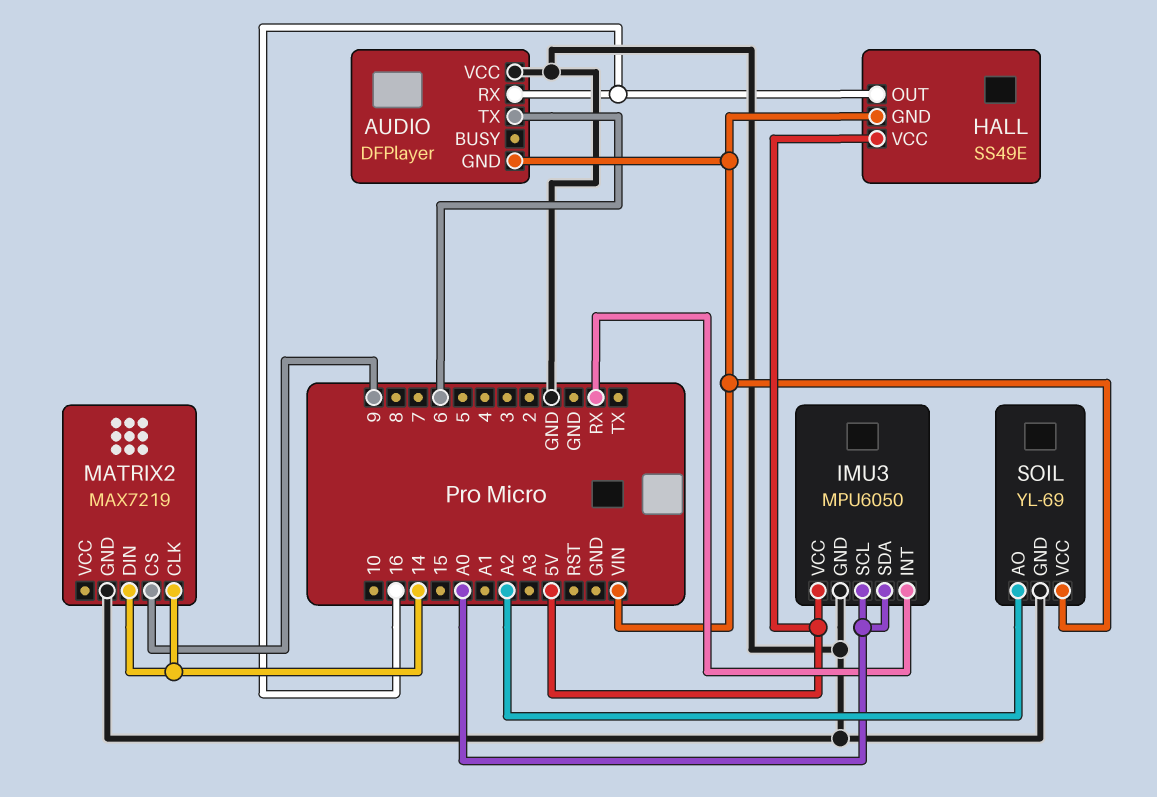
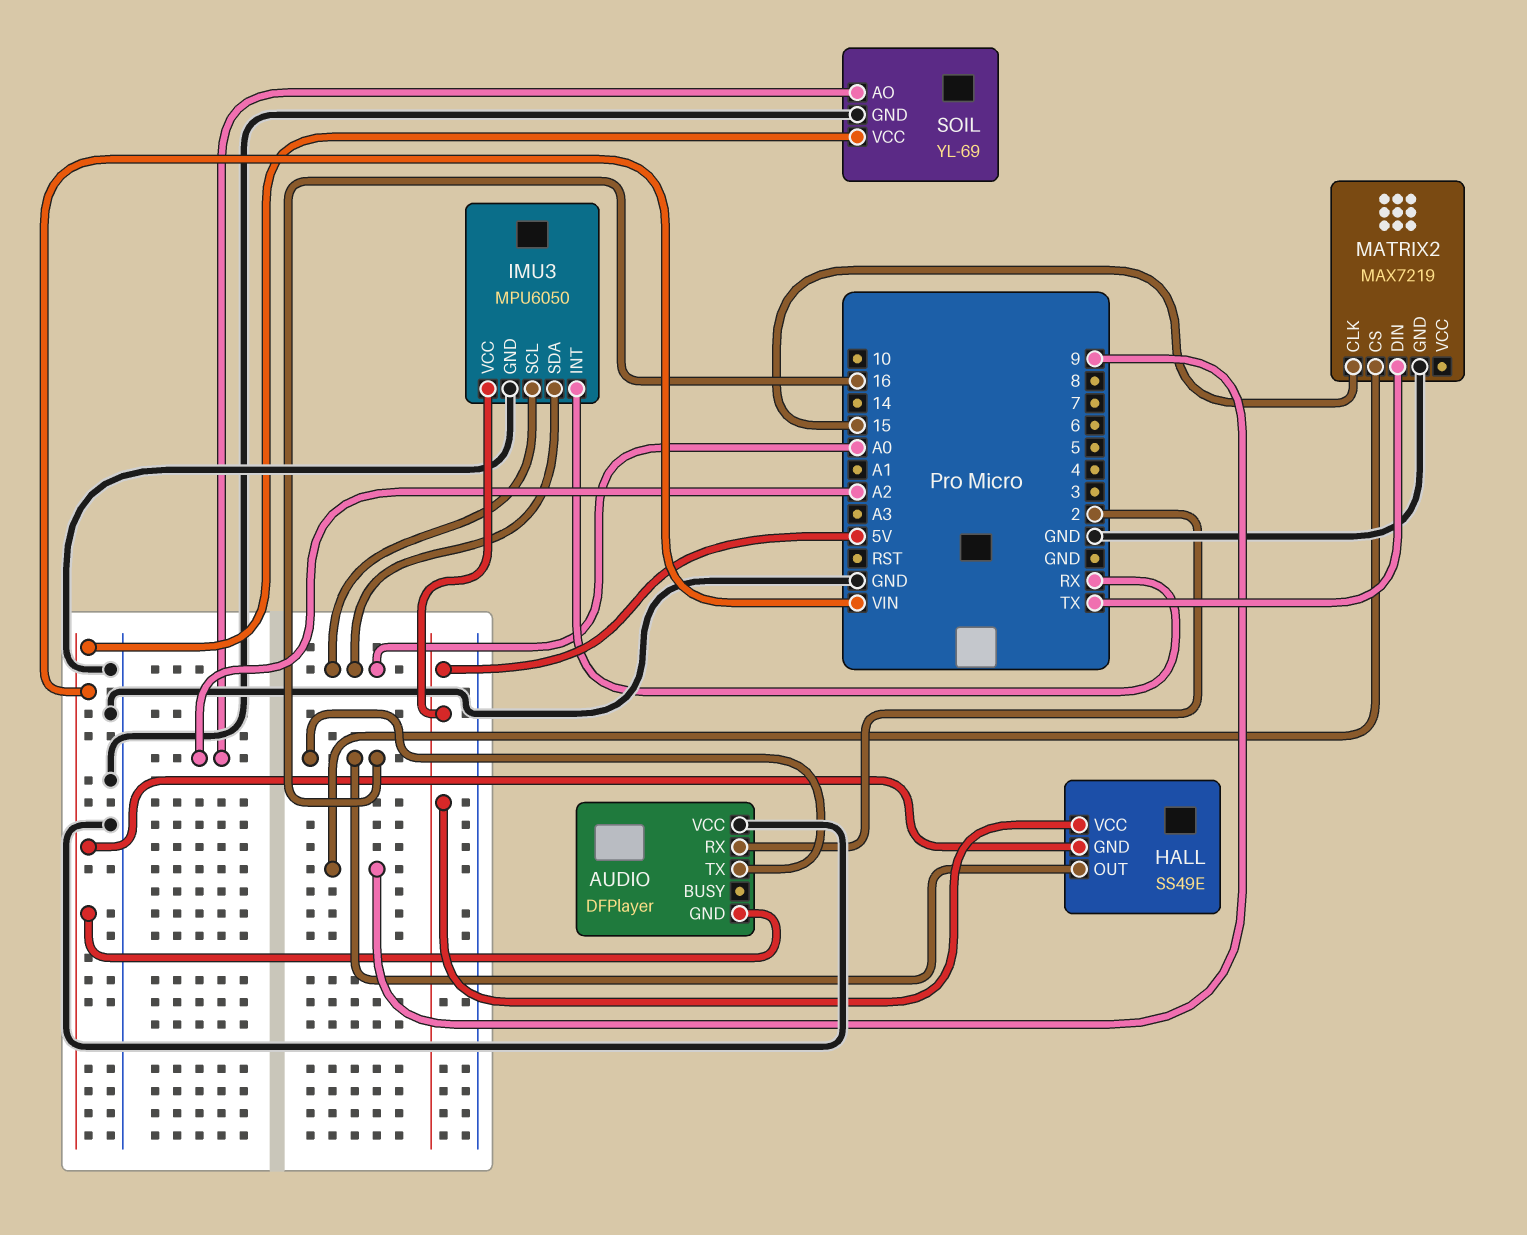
AUDIO pin RX: 16 -> 2
AUDIO pin TX: 6 -> 16
MATRIX2 pin CLK: 14 -> 15
MATRIX2 pin DIN: 14 -> TX

